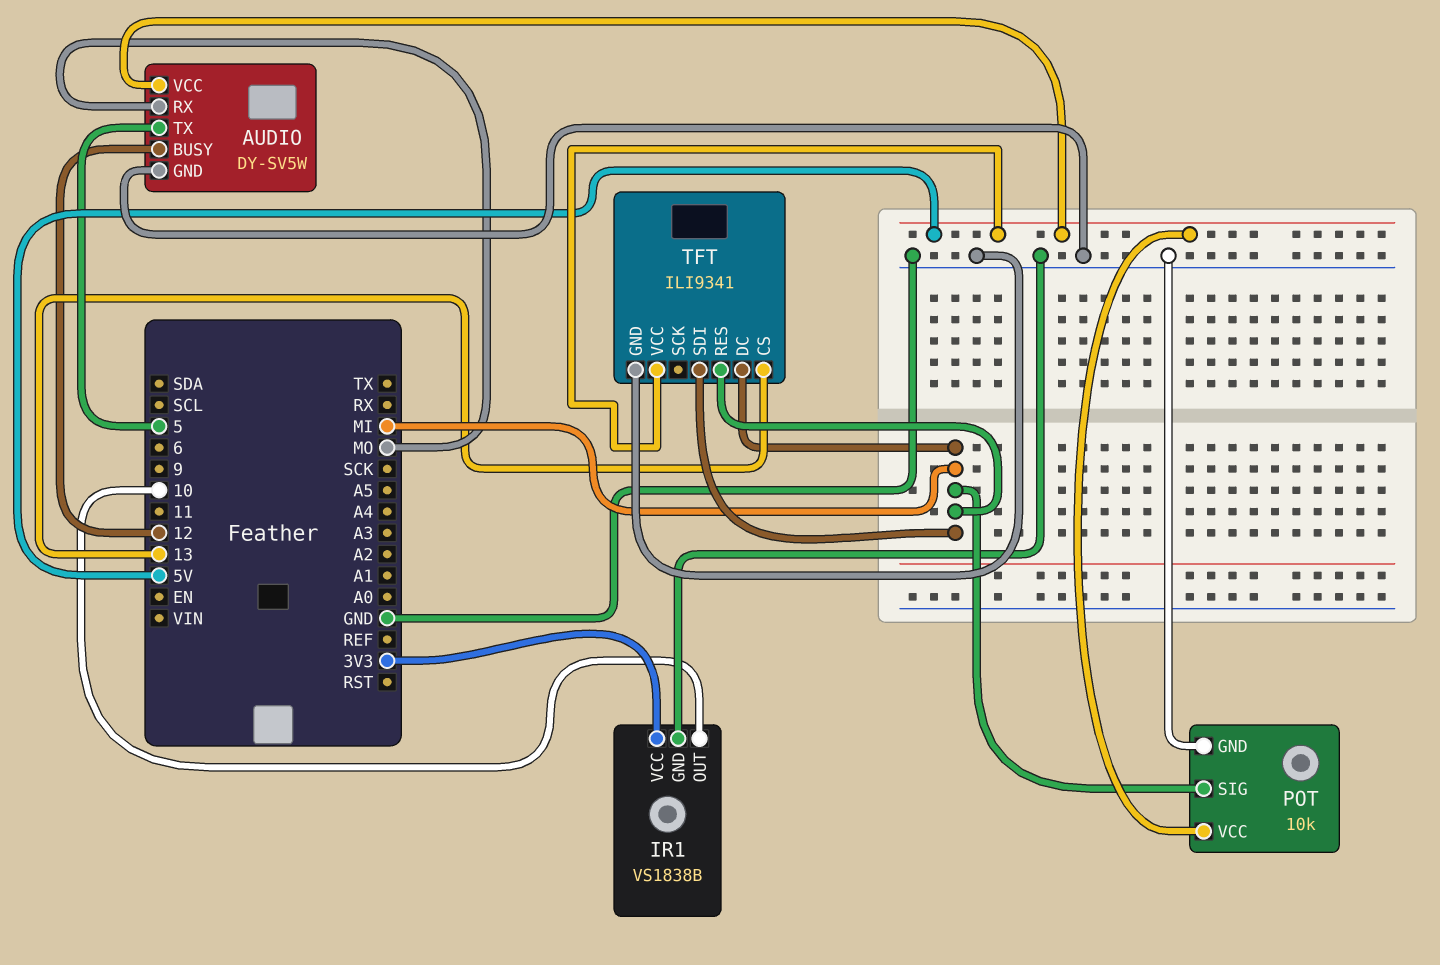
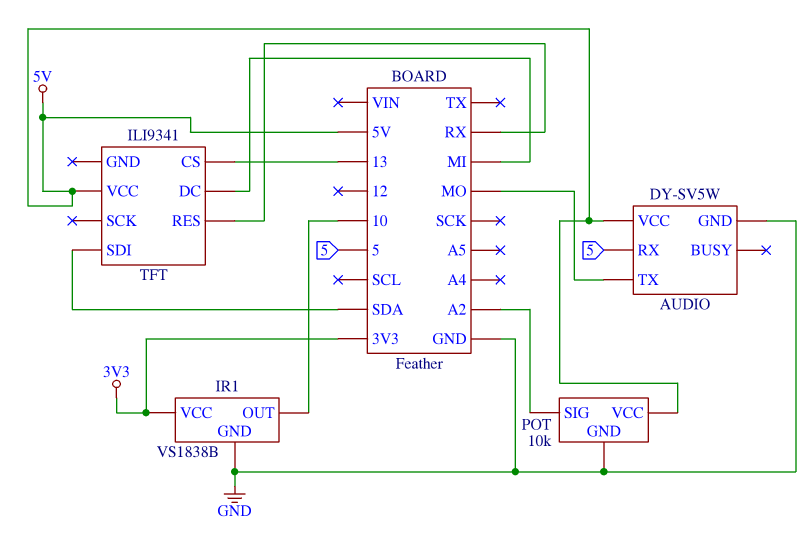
AUDIO pin BUSY: 12 -> none
AUDIO pin RX: MO -> 5
AUDIO pin TX: 5 -> MO
POT pin SIG: MI -> A2
TFT pin GND: GND -> none
TFT pin RES: MI -> RX
TFT pin SDI: MI -> SDA

